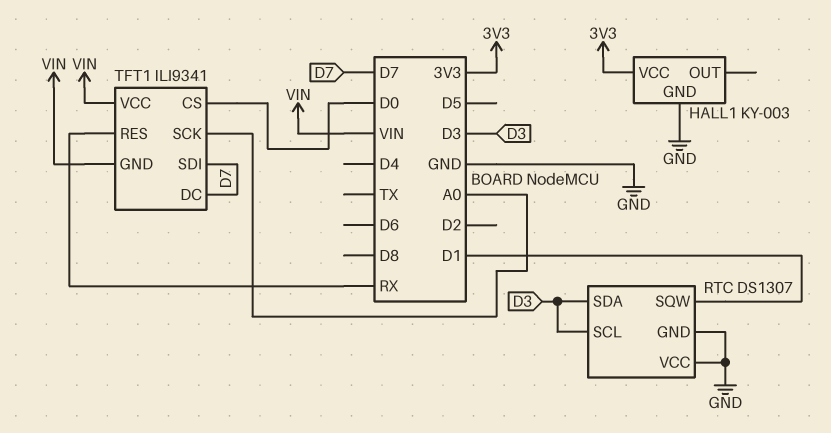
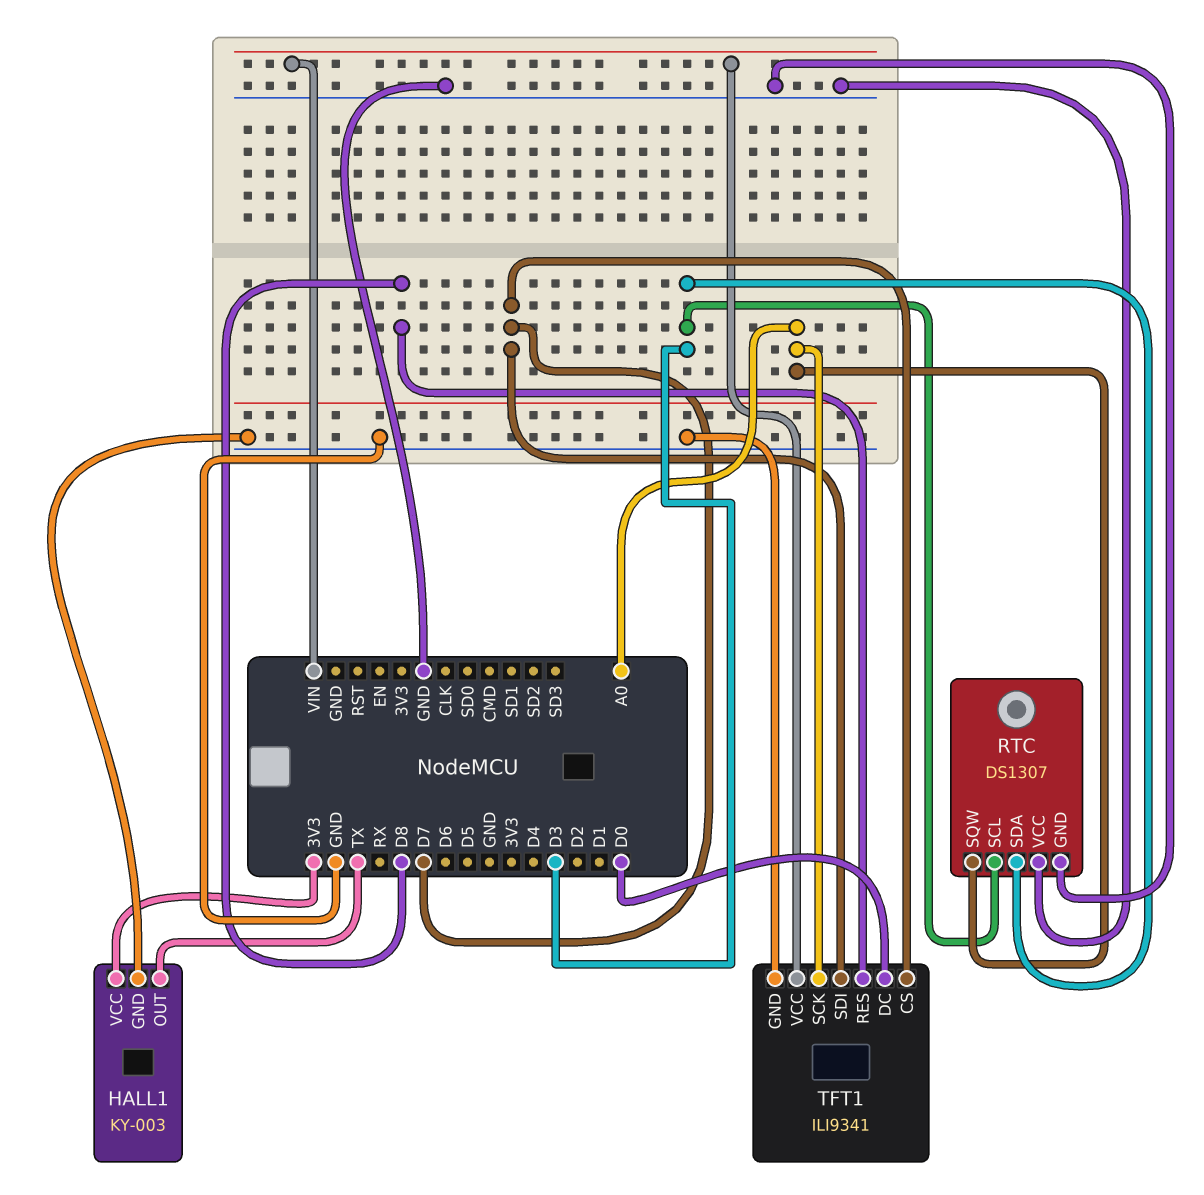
HALL1 pin OUT: none -> TX
RTC pin SQW: D1 -> A0
TFT1 pin CS: D0 -> D7
TFT1 pin DC: D7 -> D0
TFT1 pin GND: VIN -> GND
TFT1 pin RES: RX -> D8

